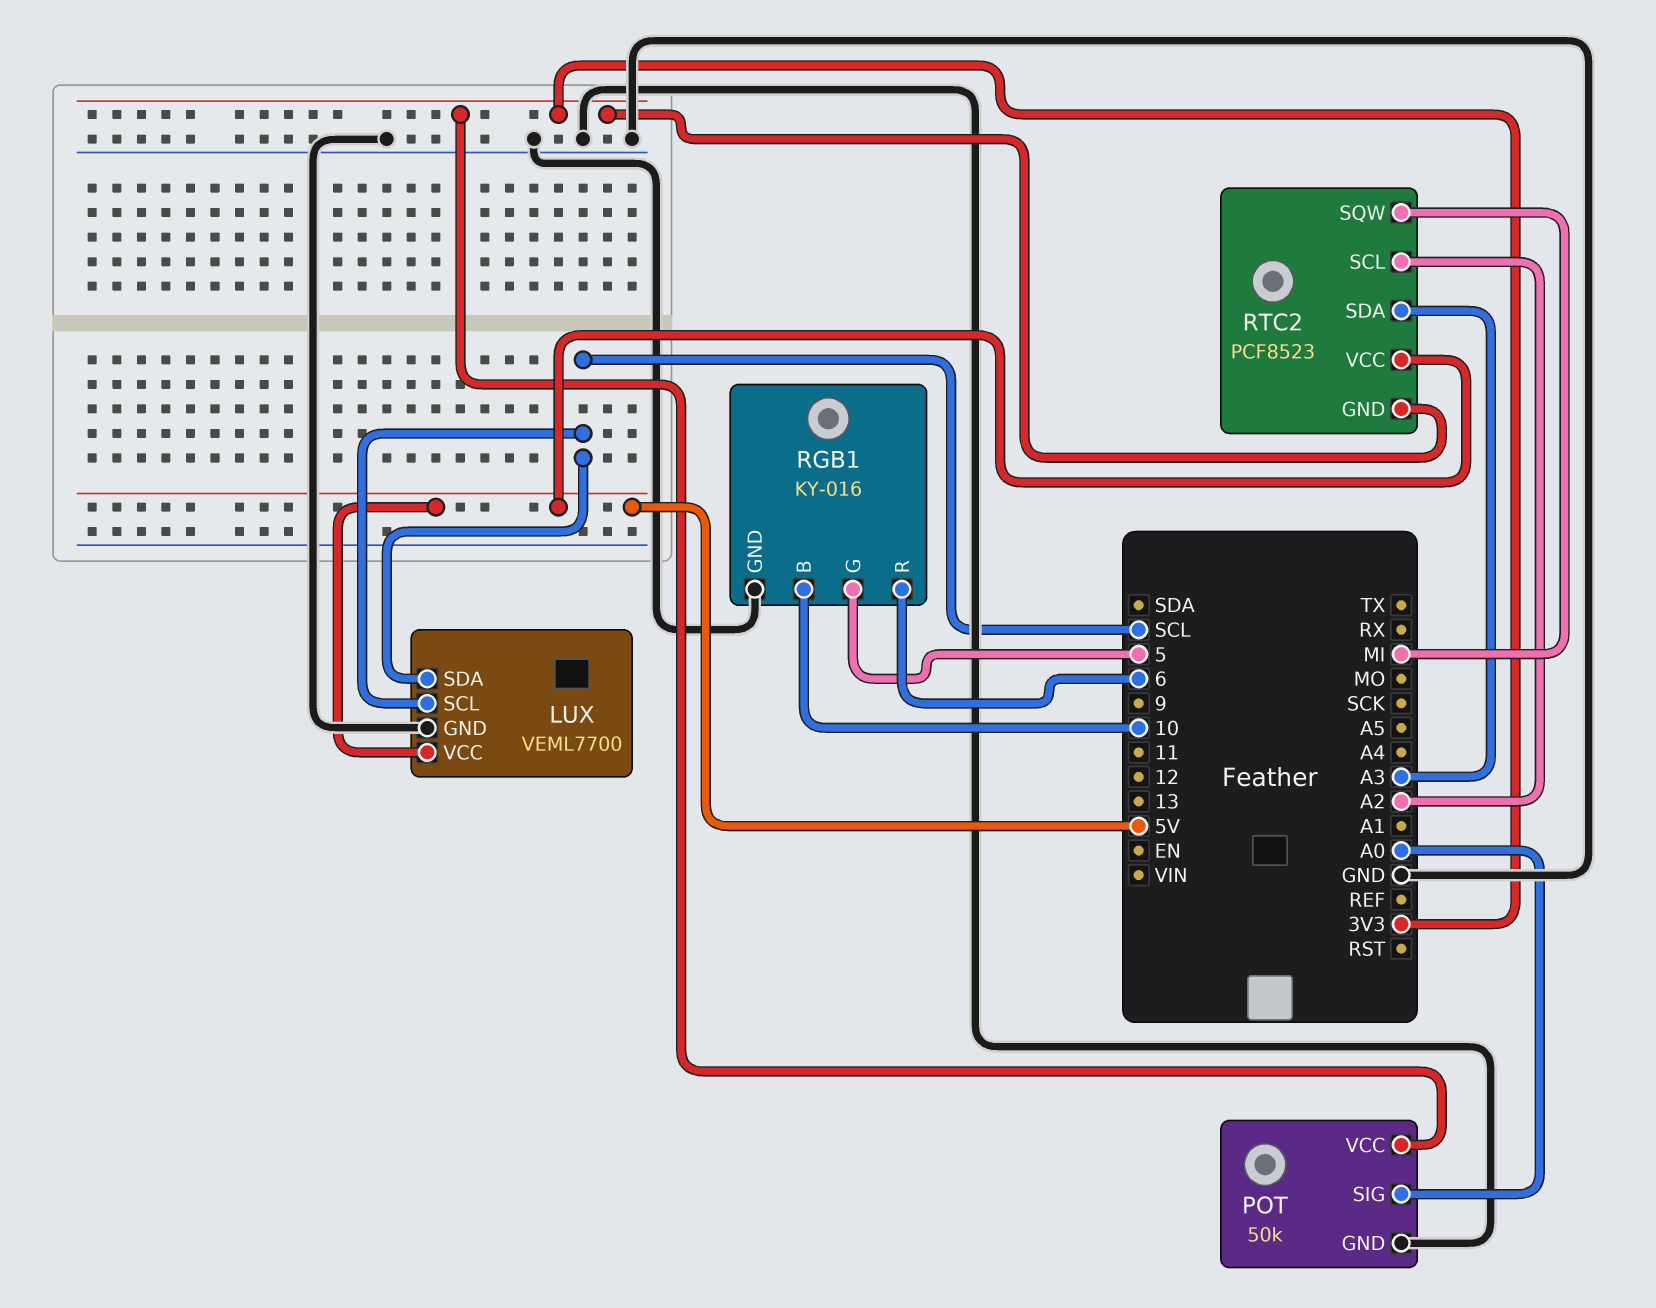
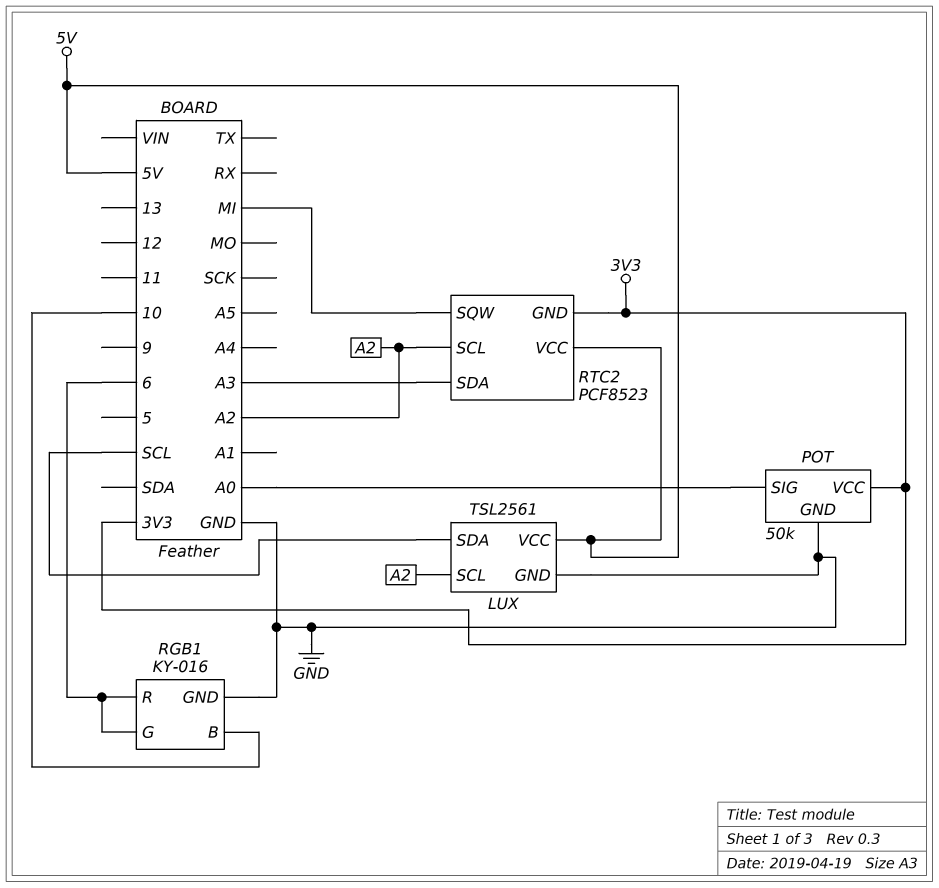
LUX: VEML7700 -> TSL2561
LUX pin SCL: SCL -> A2
RGB1 pin G: 5 -> 6

